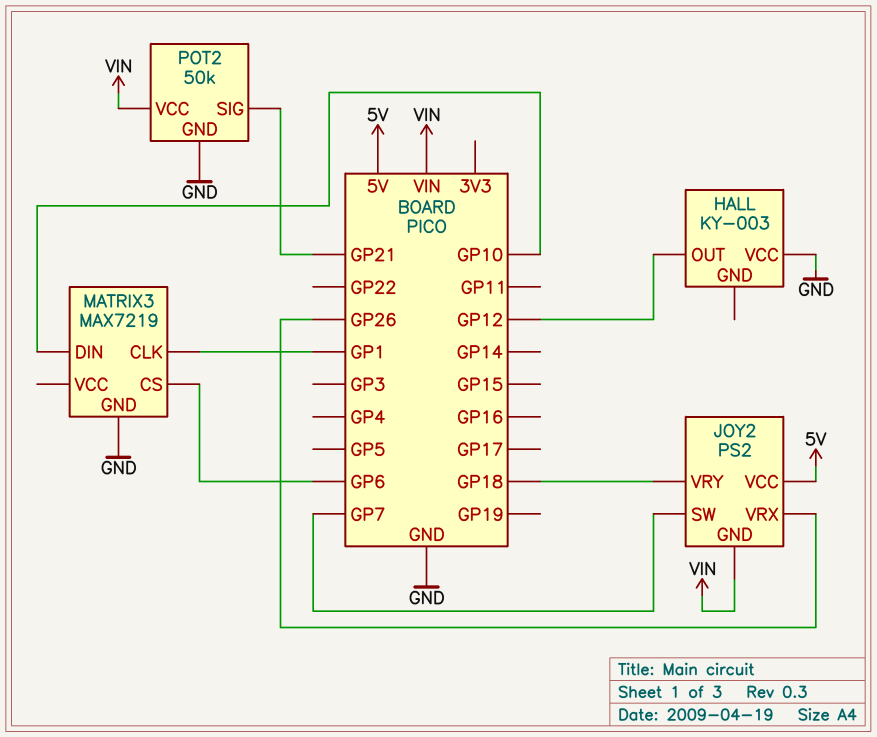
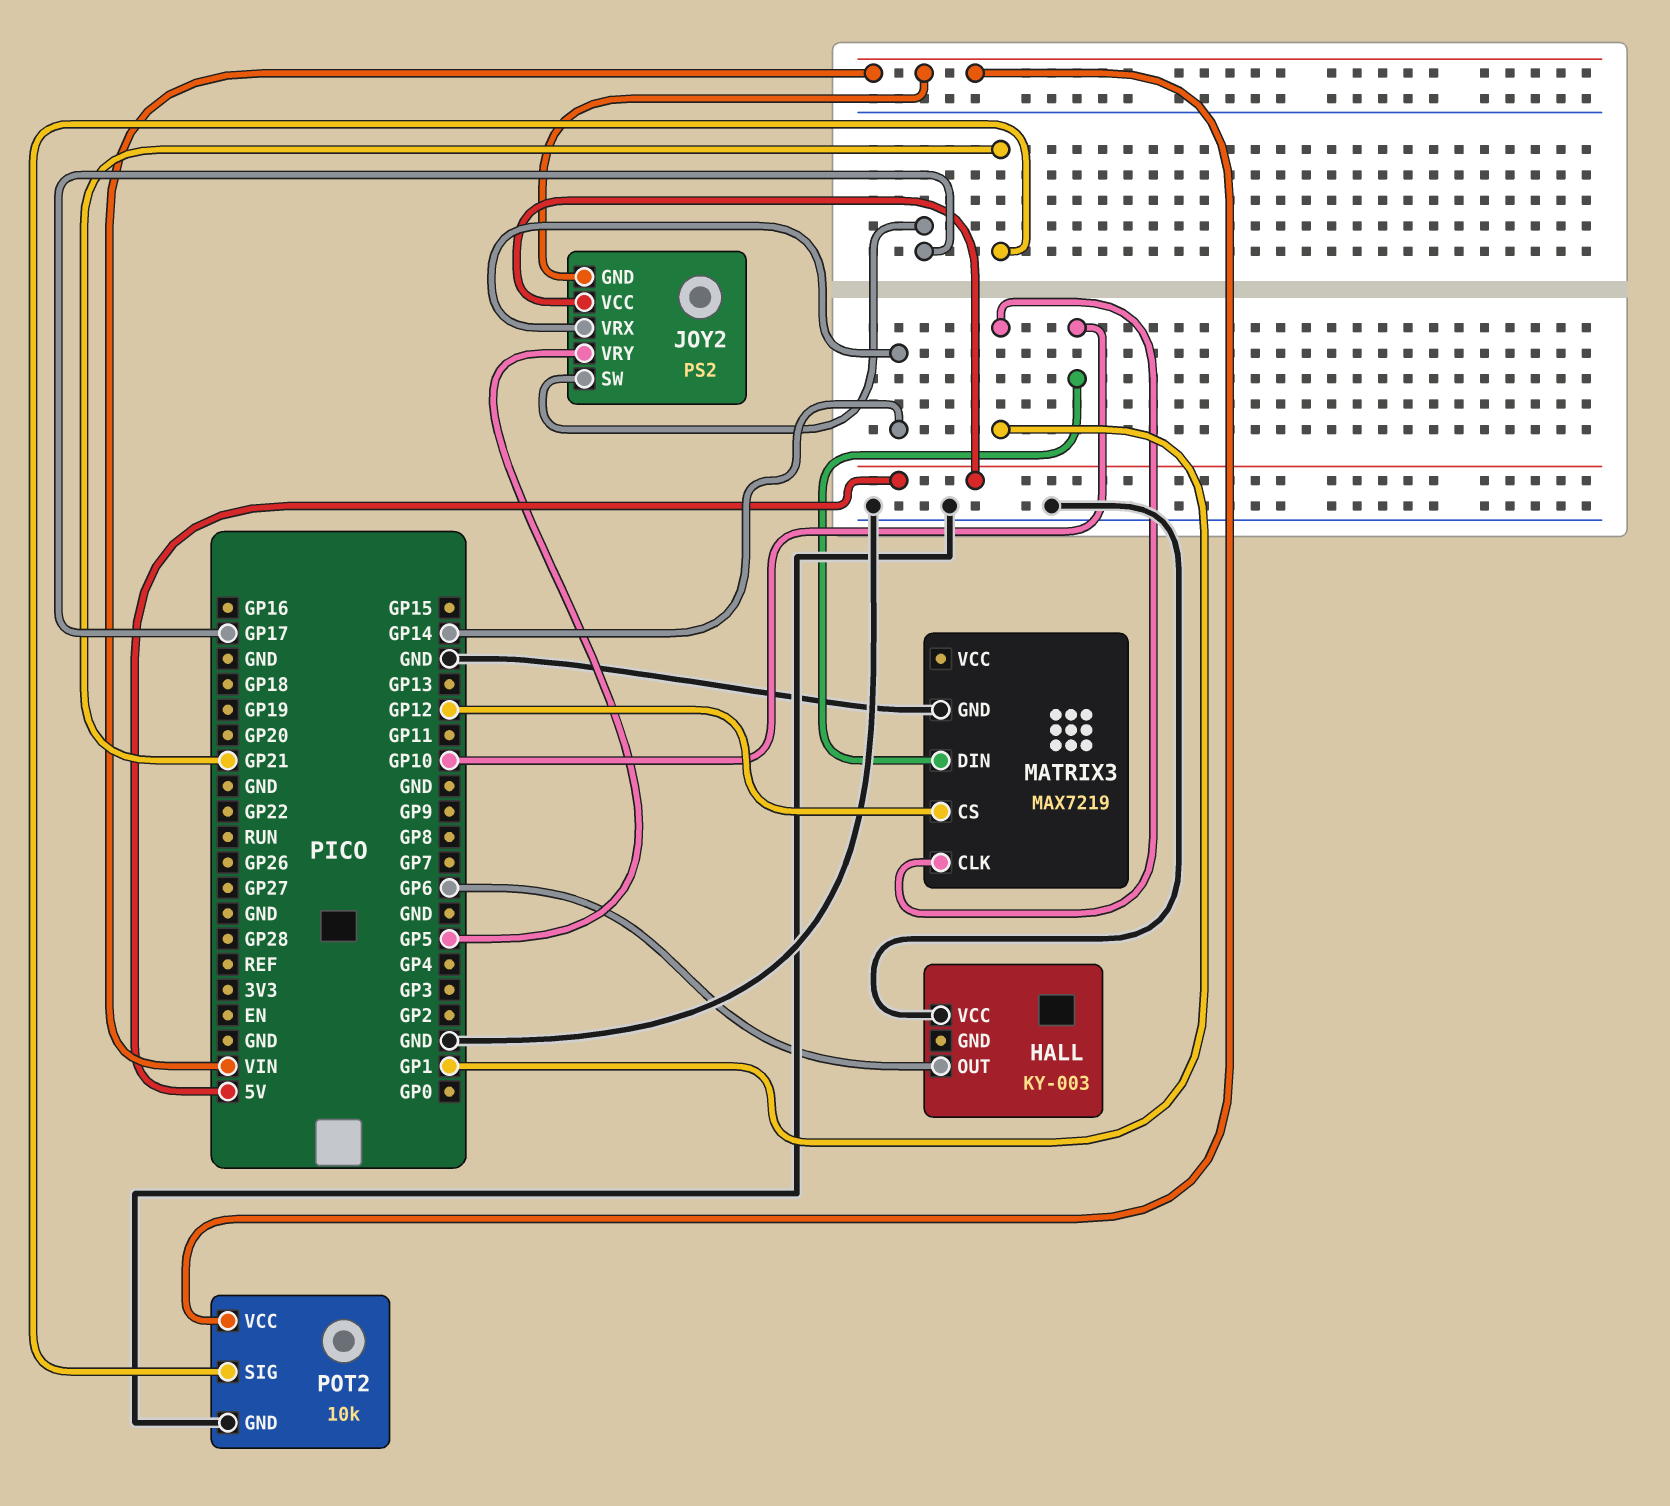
HALL pin OUT: GP12 -> GP6
JOY2 pin SW: GP7 -> GP17
JOY2 pin VRX: GP26 -> GP14
JOY2 pin VRY: GP18 -> GP5
MATRIX3 pin CS: GP6 -> GP12
POT2: 50k -> 10k

